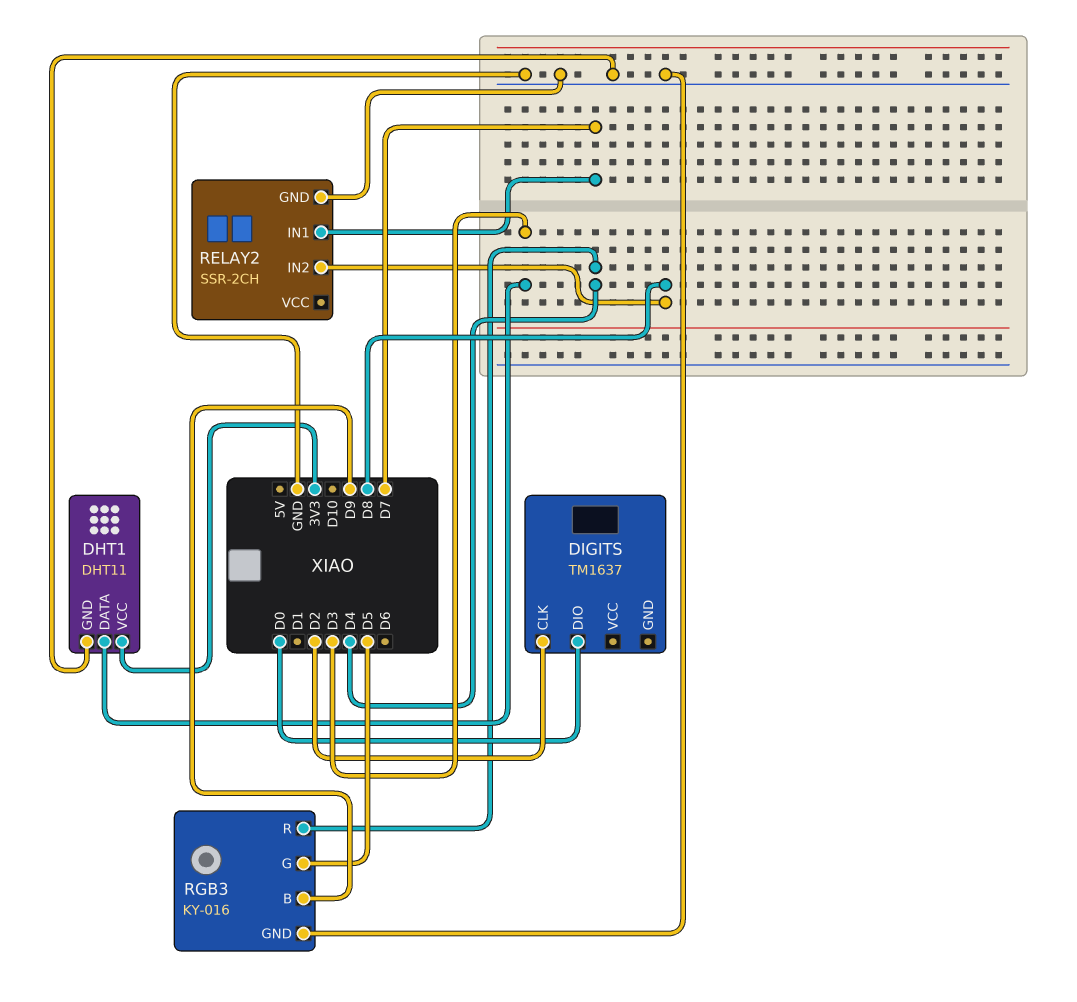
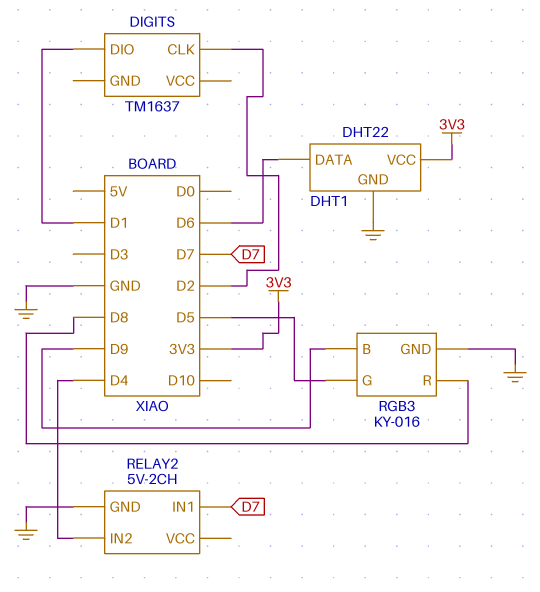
DHT1: DHT11 -> DHT22
DHT1 pin DATA: D3 -> D6
DIGITS pin DIO: D0 -> D1
RELAY2: SSR-2CH -> 5V-2CH
RELAY2 pin IN2: D8 -> D4
RGB3 pin R: D4 -> D8

